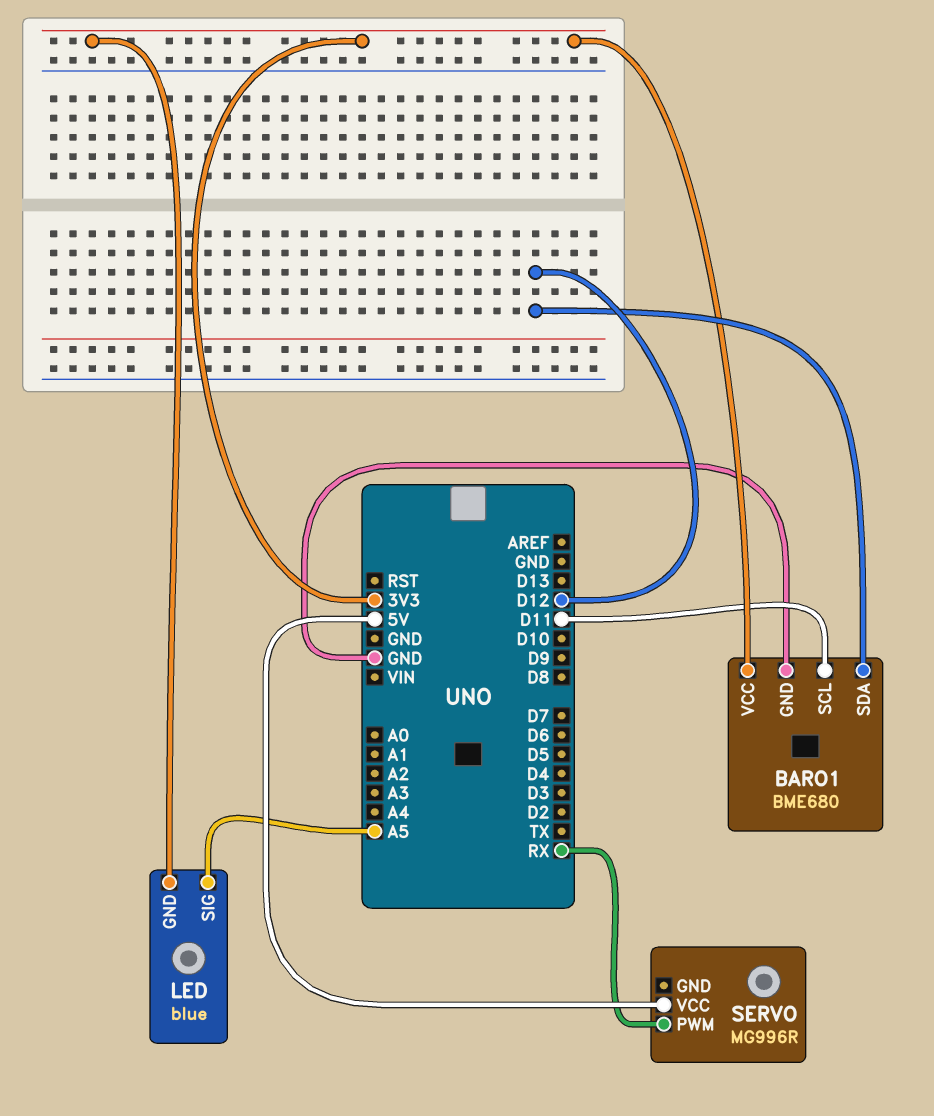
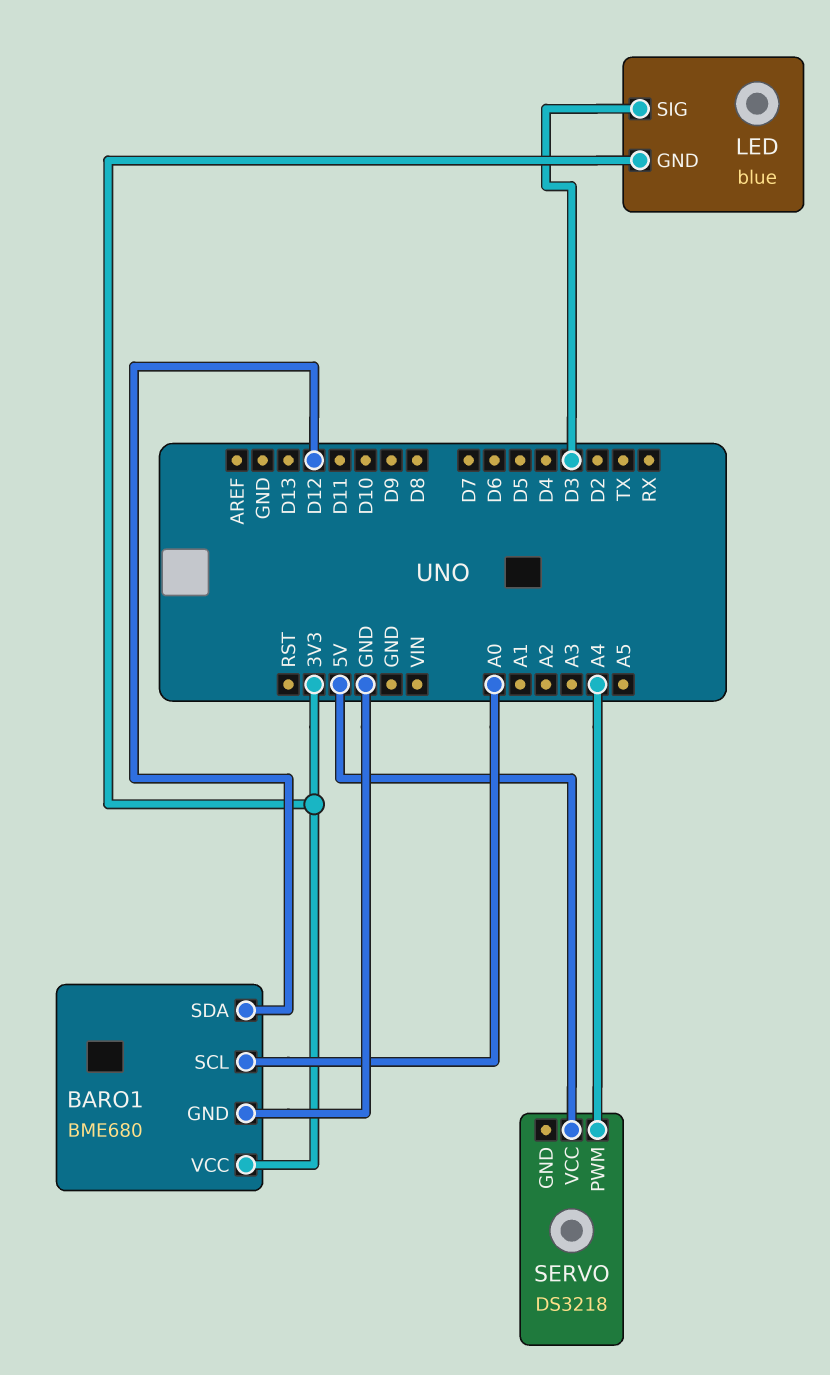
BARO1 pin SCL: D11 -> A0
LED pin SIG: A5 -> D3
SERVO: MG996R -> DS3218
SERVO pin PWM: RX -> A4

